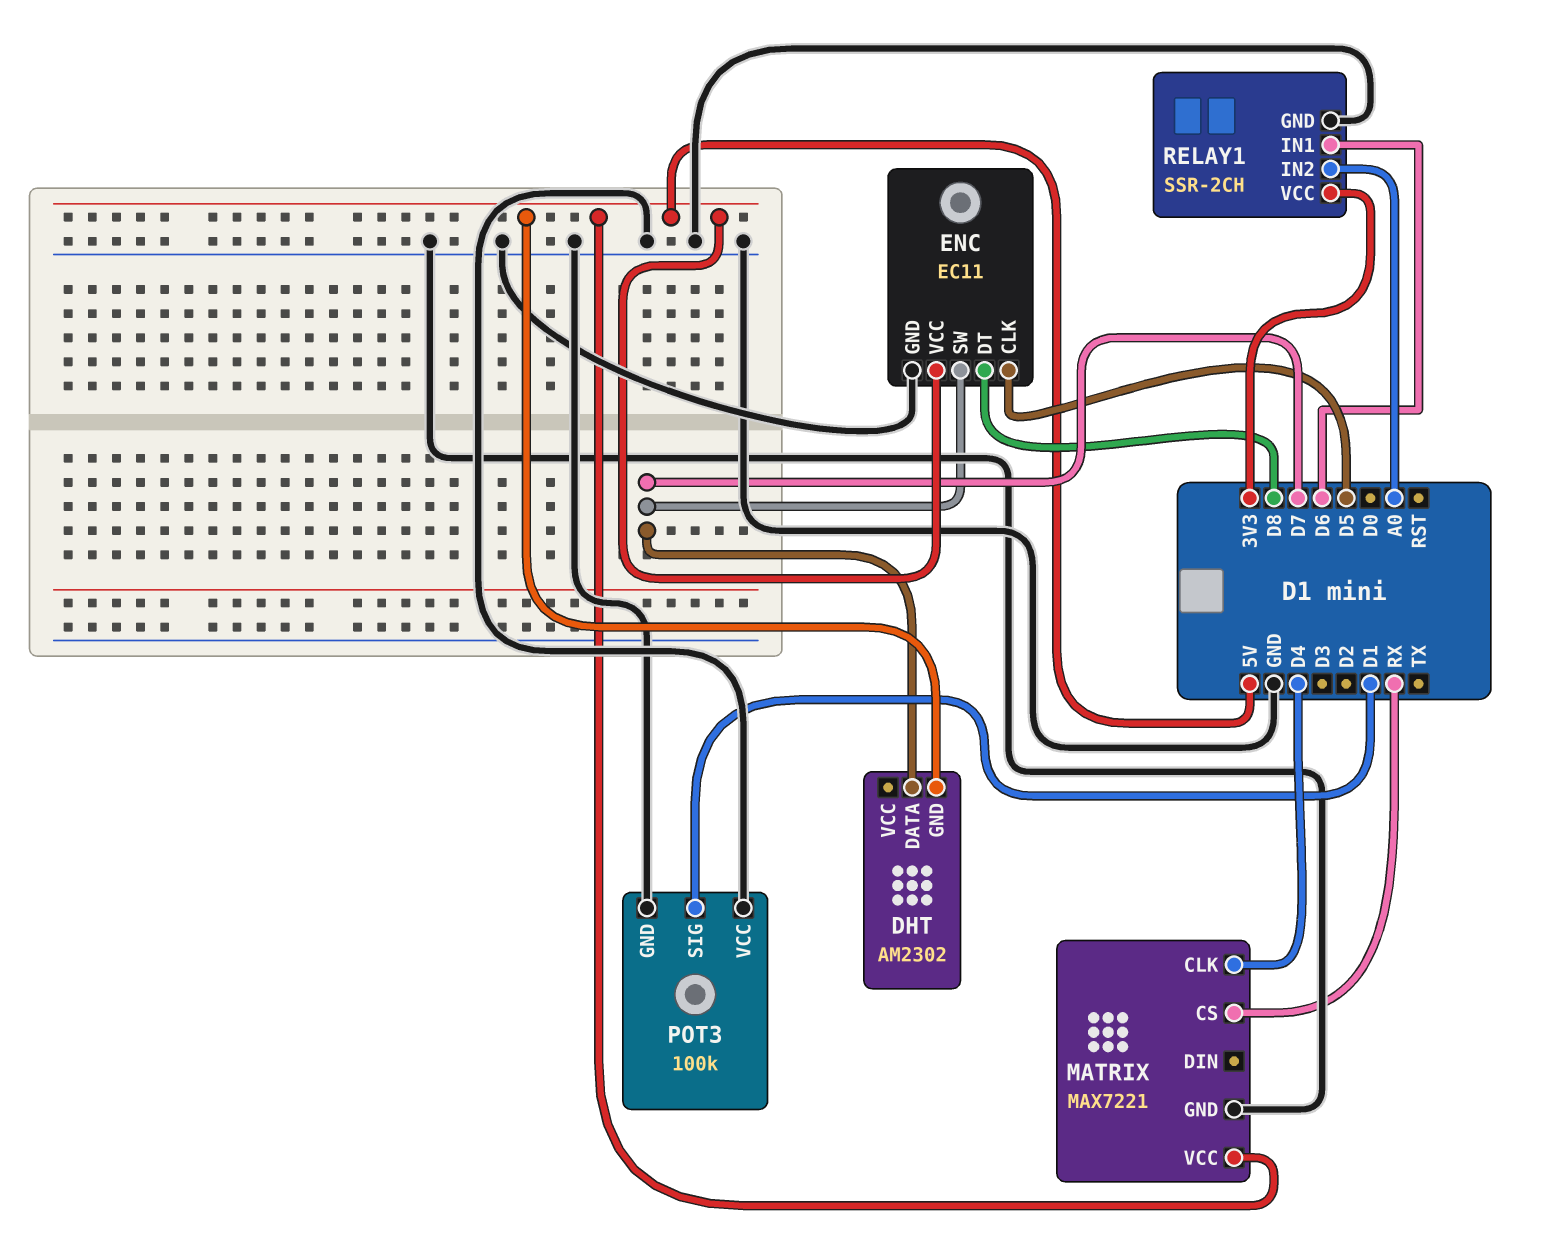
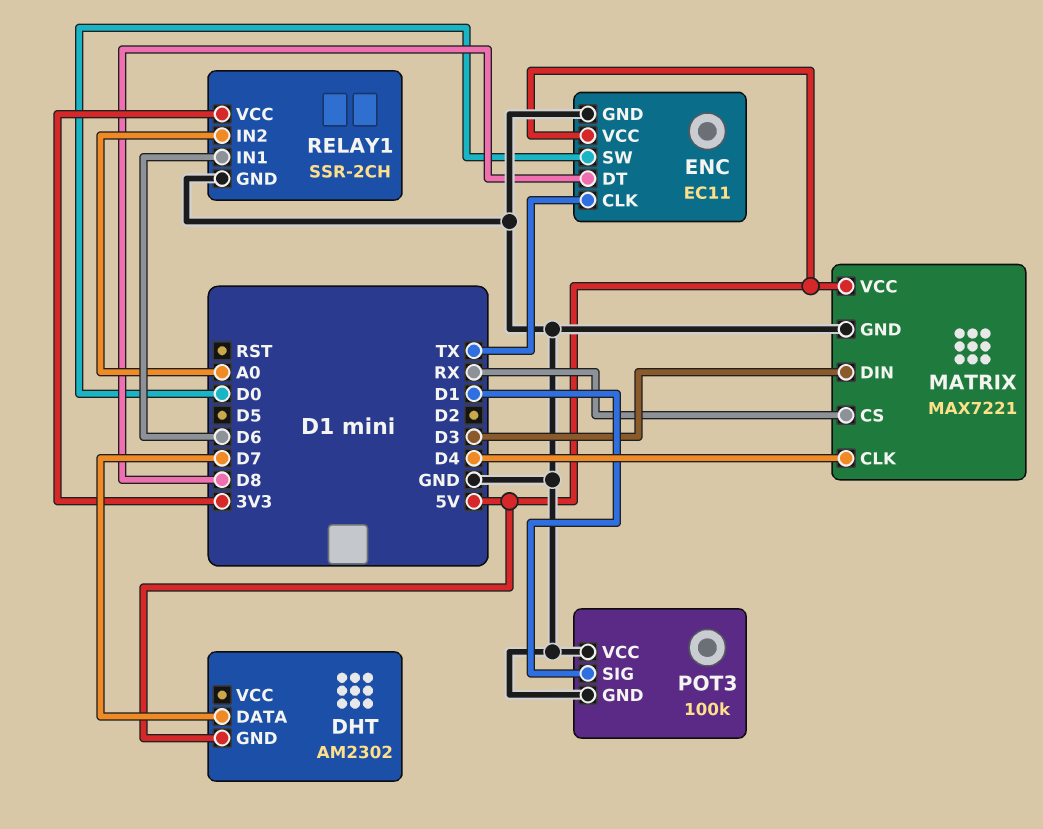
ENC pin CLK: D5 -> TX
ENC pin SW: D7 -> D0
MATRIX pin DIN: none -> D3

